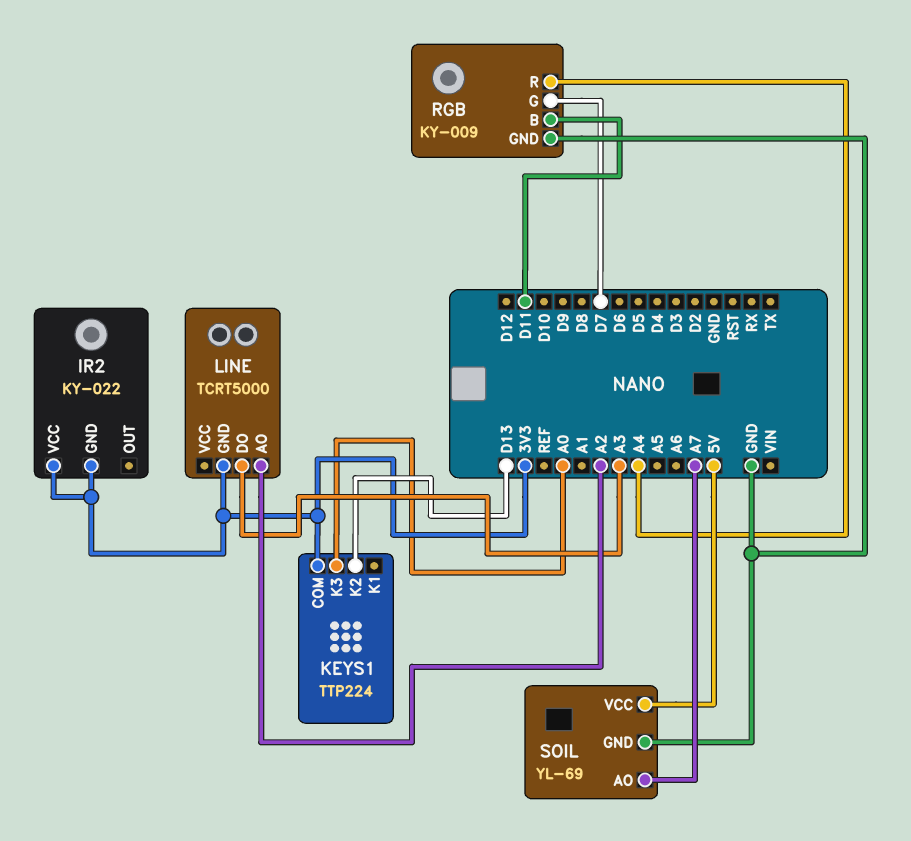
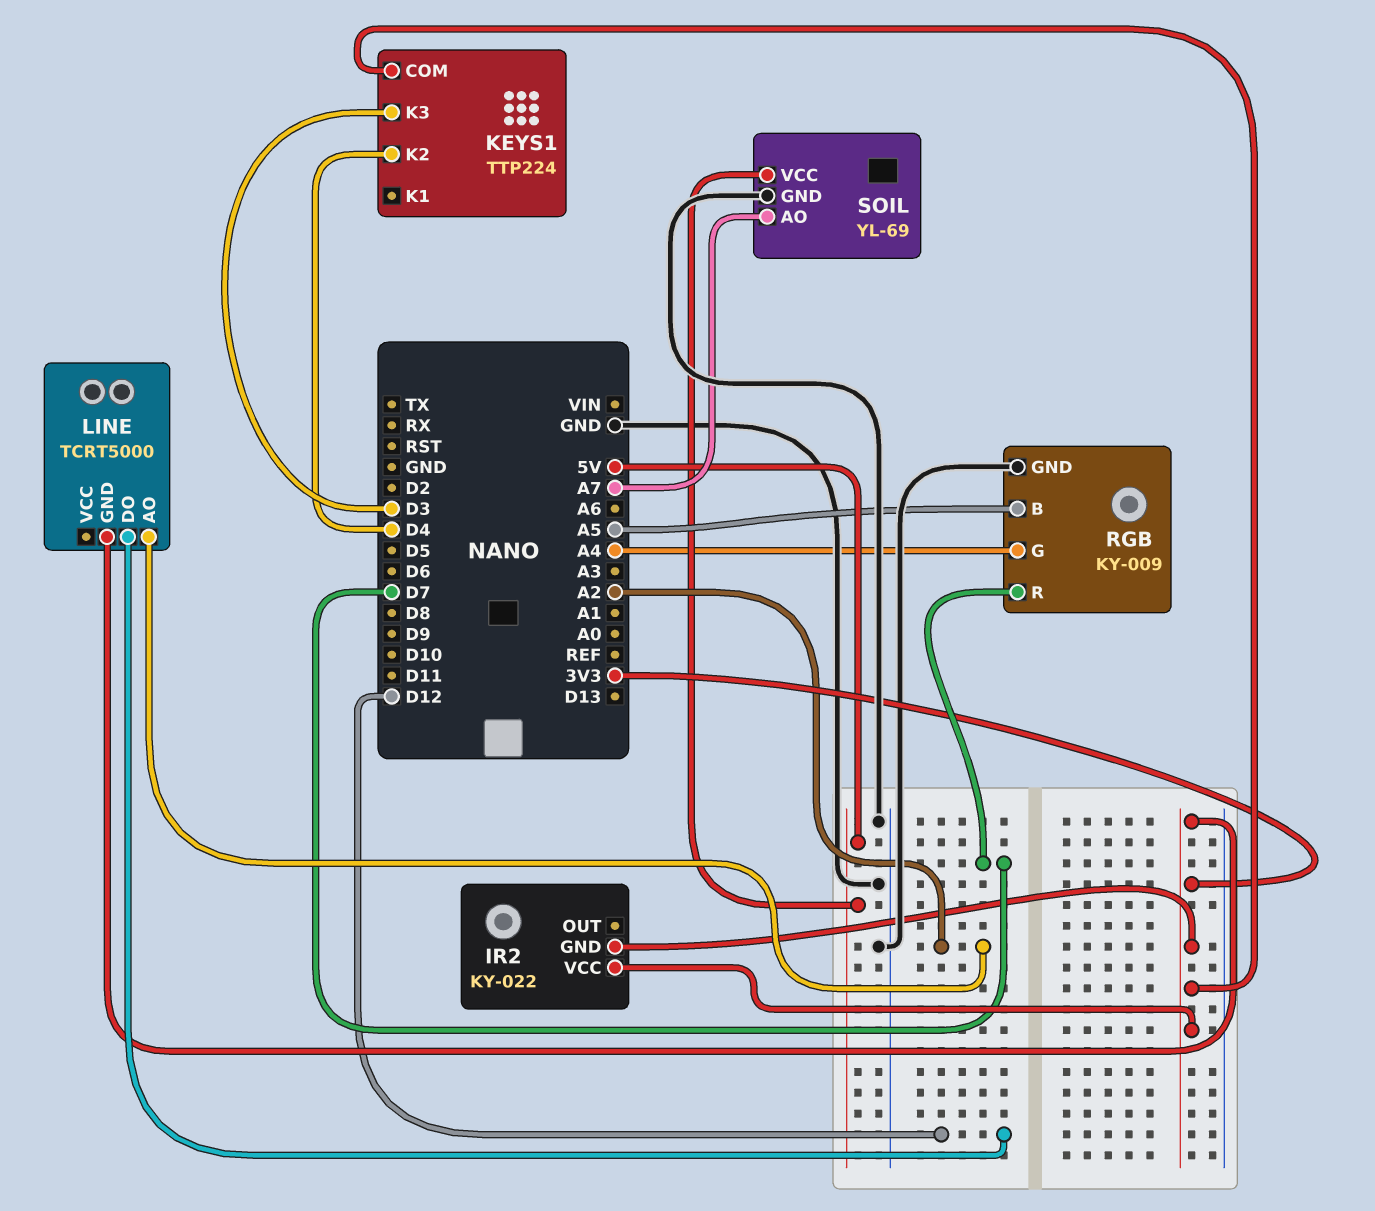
KEYS1 pin K2: D13 -> D4
KEYS1 pin K3: A0 -> D3
LINE pin DO: A3 -> D12
RGB pin B: D11 -> A5
RGB pin G: D7 -> A4
RGB pin R: A4 -> D7

